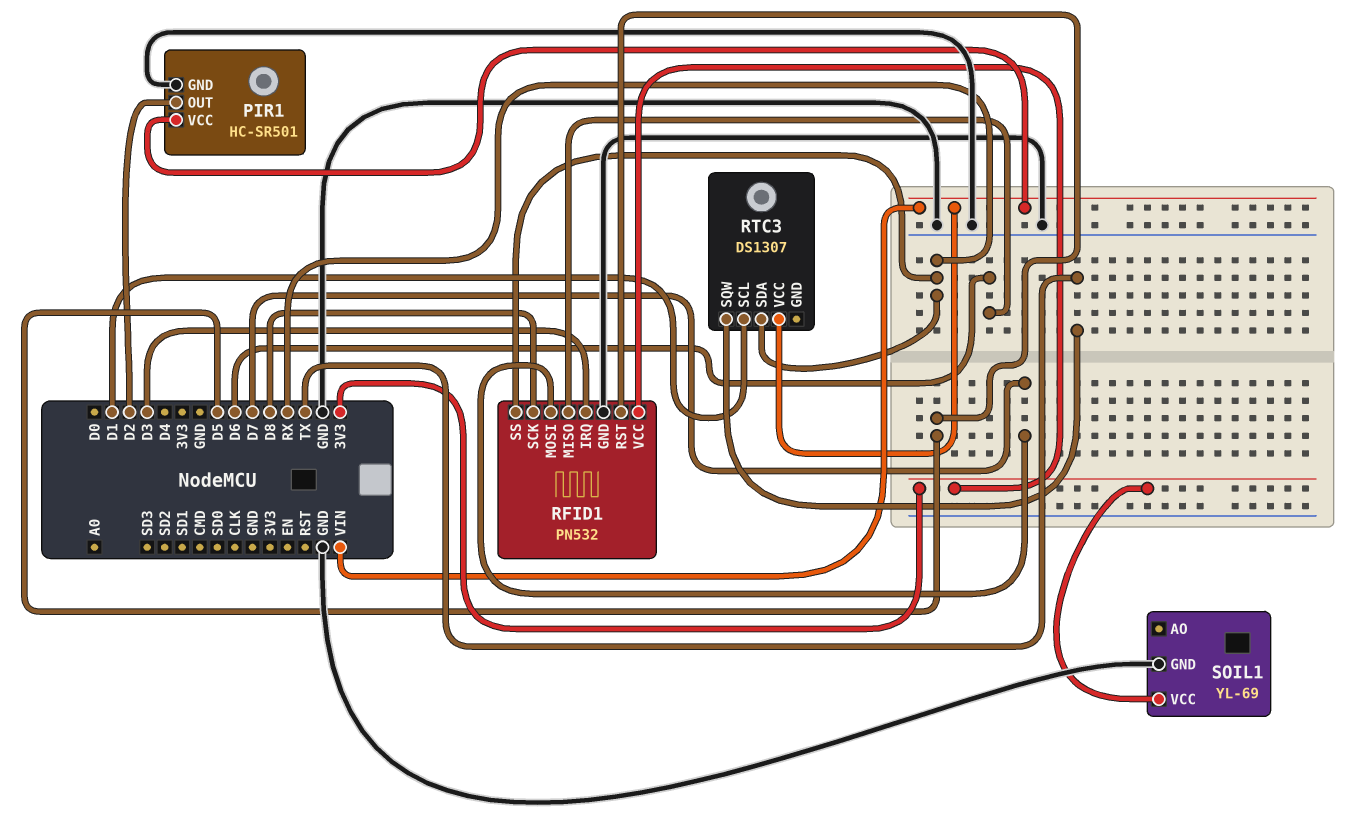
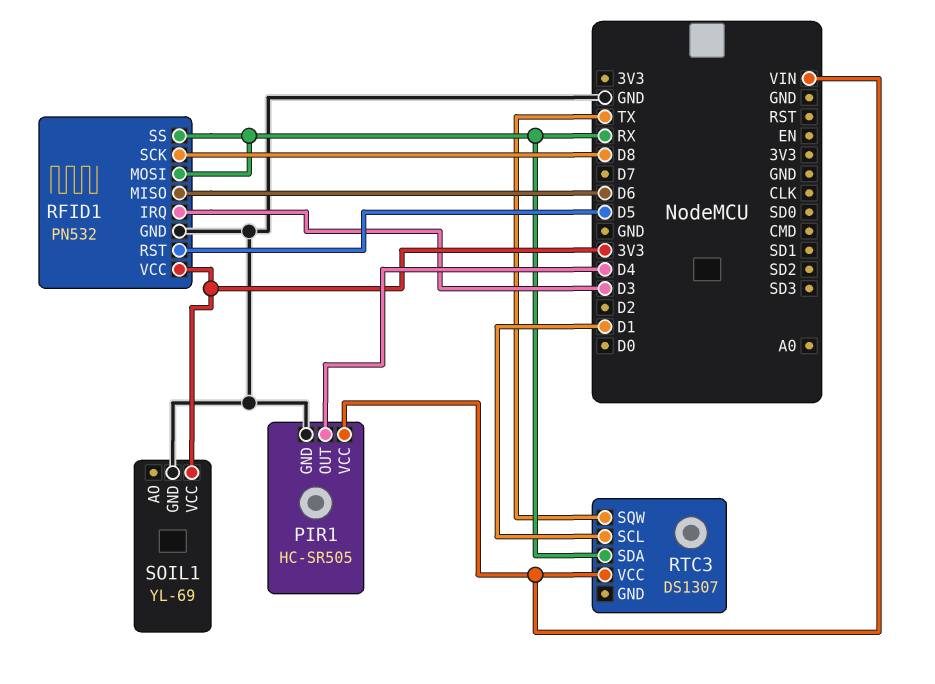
PIR1: HC-SR501 -> HC-SR505
PIR1 pin OUT: D2 -> D4
RFID1 pin MOSI: D7 -> RX

